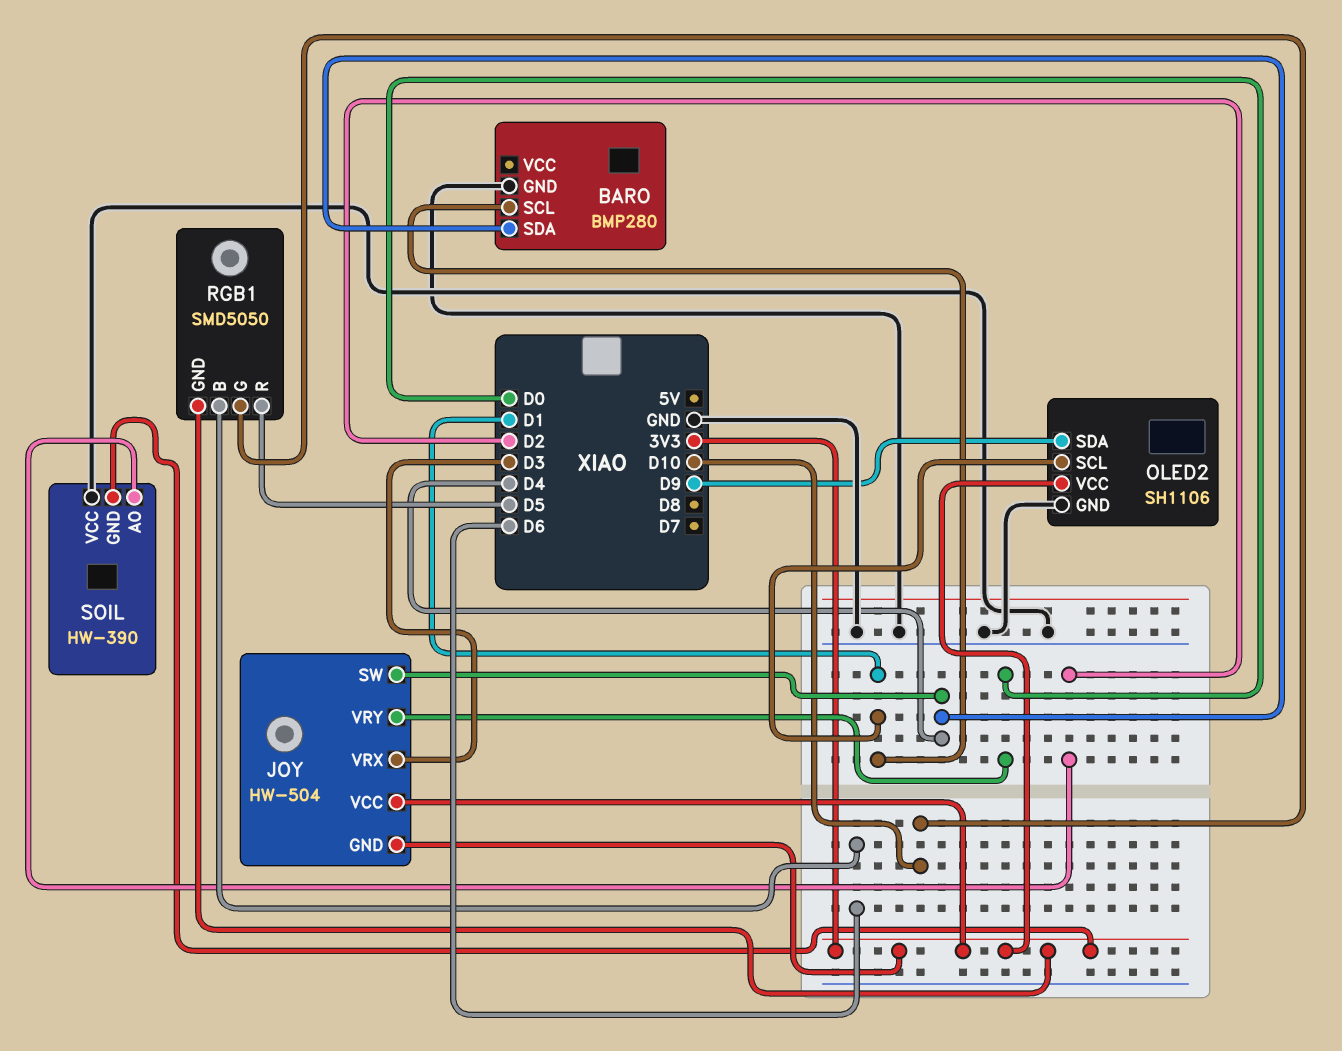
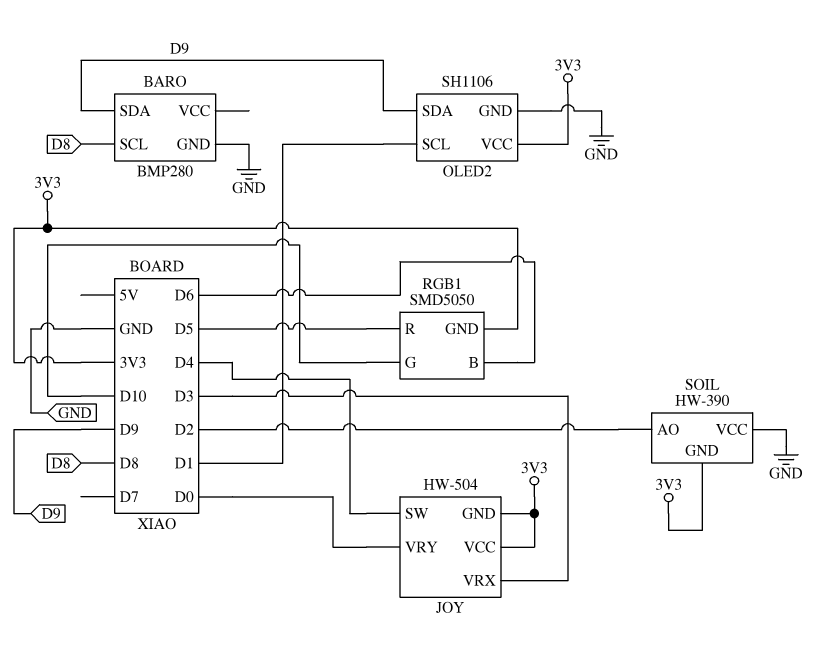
BARO pin SCL: D1 -> D8
BARO pin SDA: D4 -> D9

